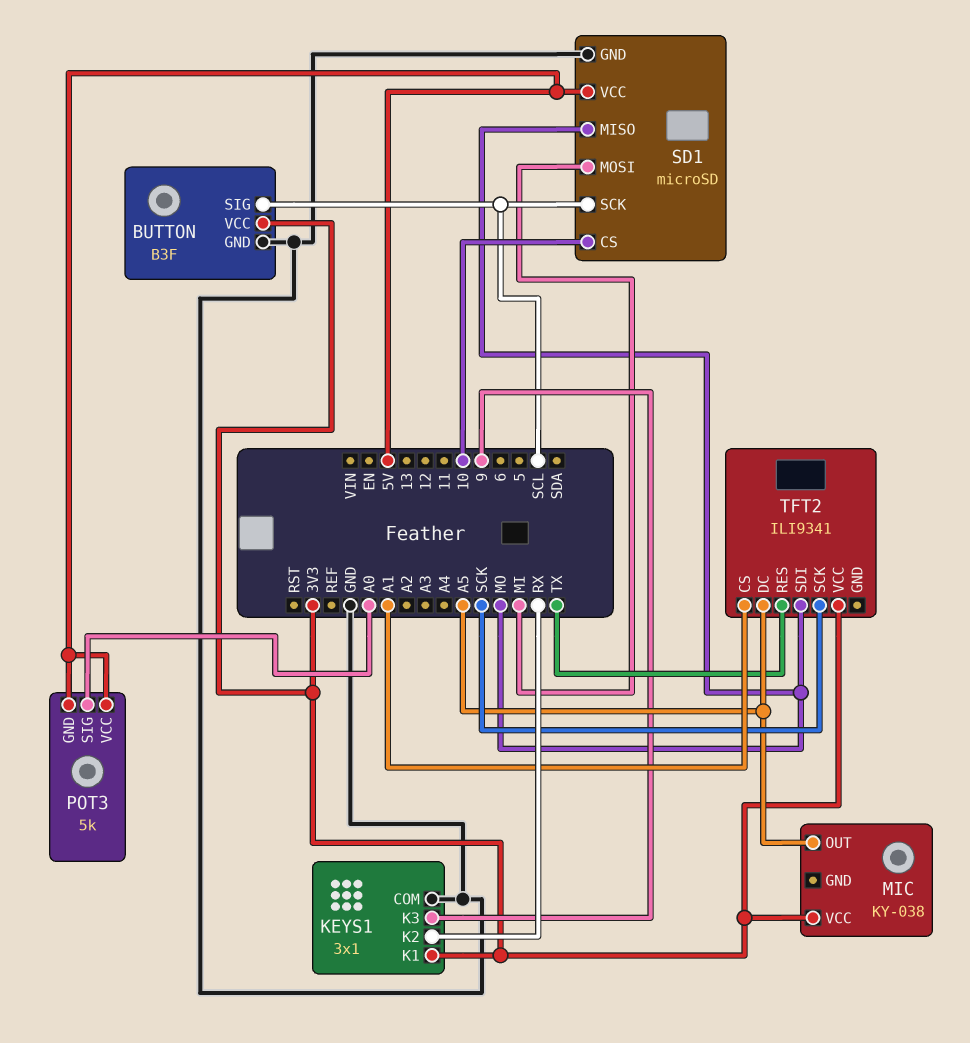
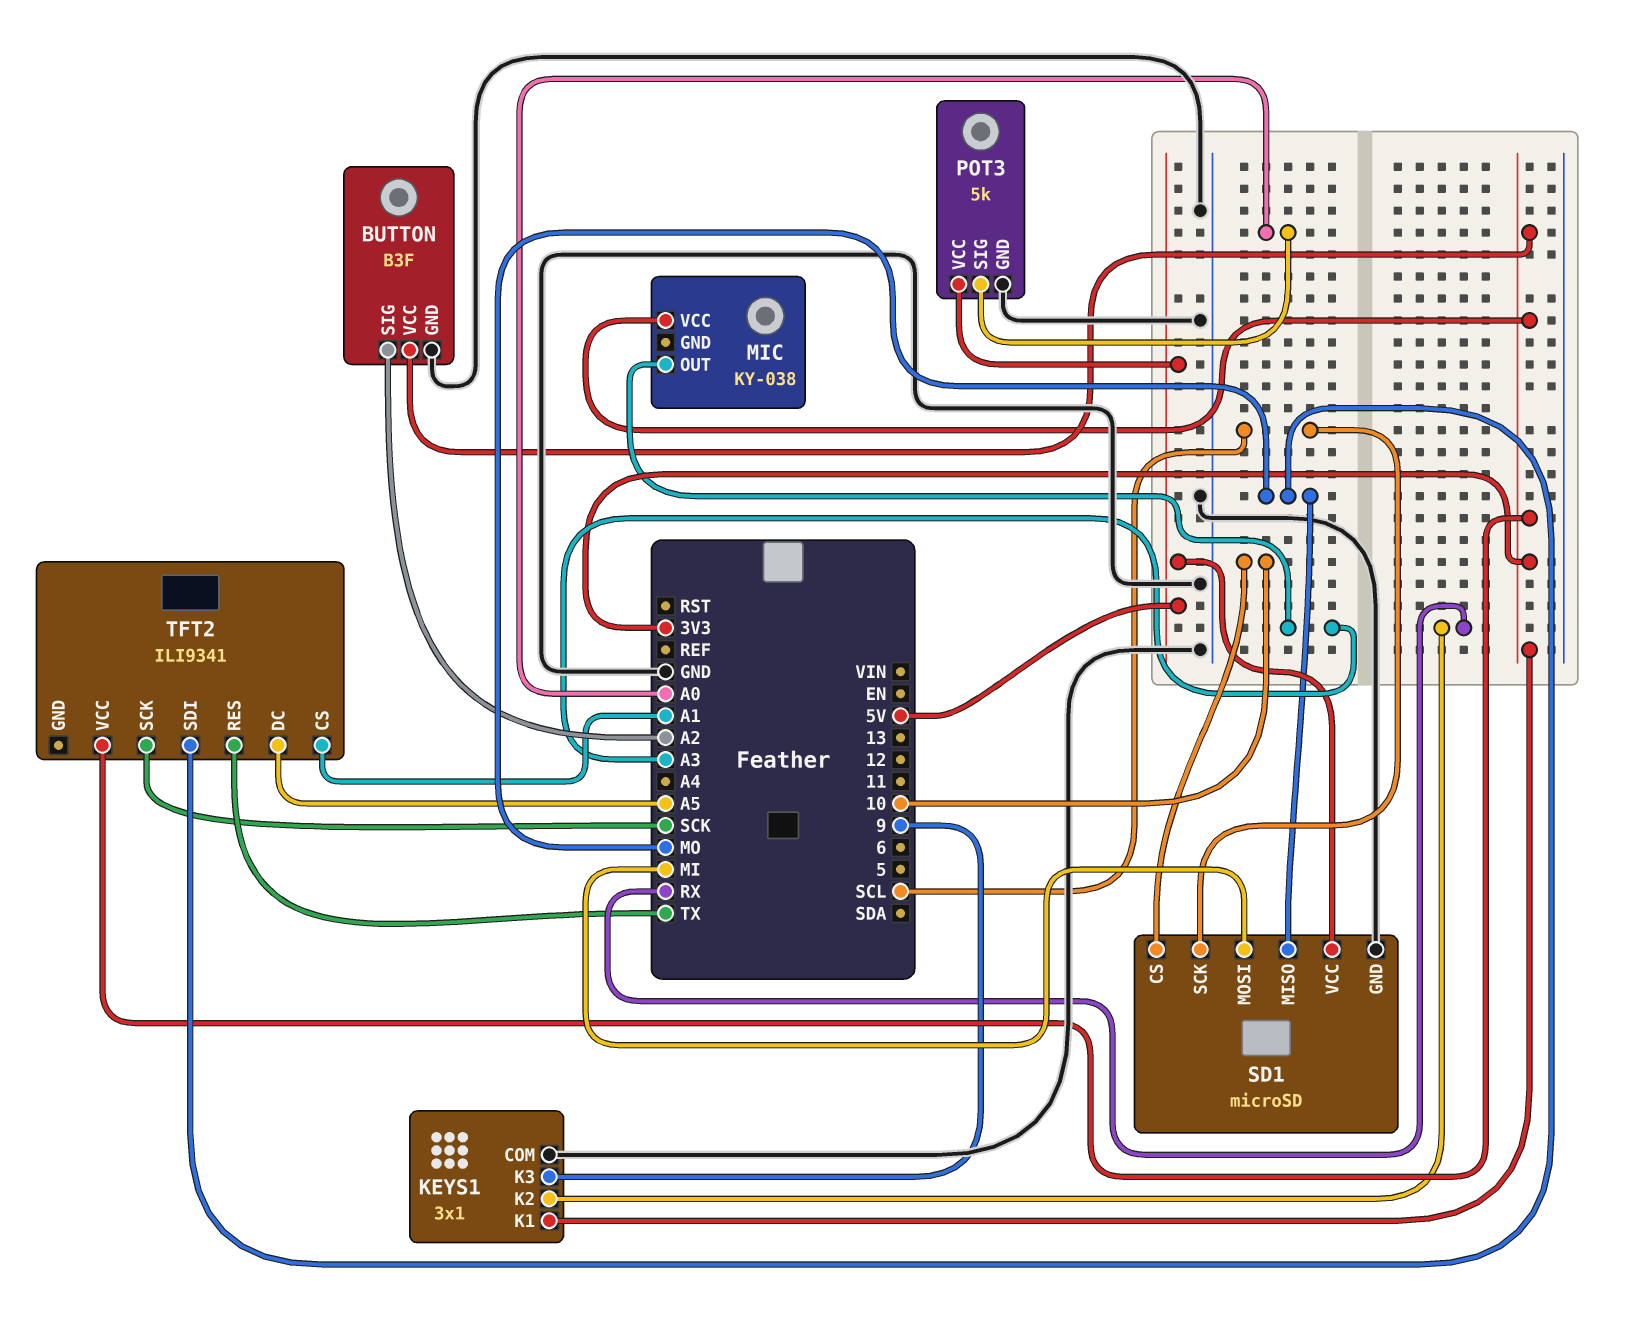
BUTTON pin SIG: SCL -> A2
MIC pin OUT: A5 -> A3
POT3 pin GND: 5V -> GND

